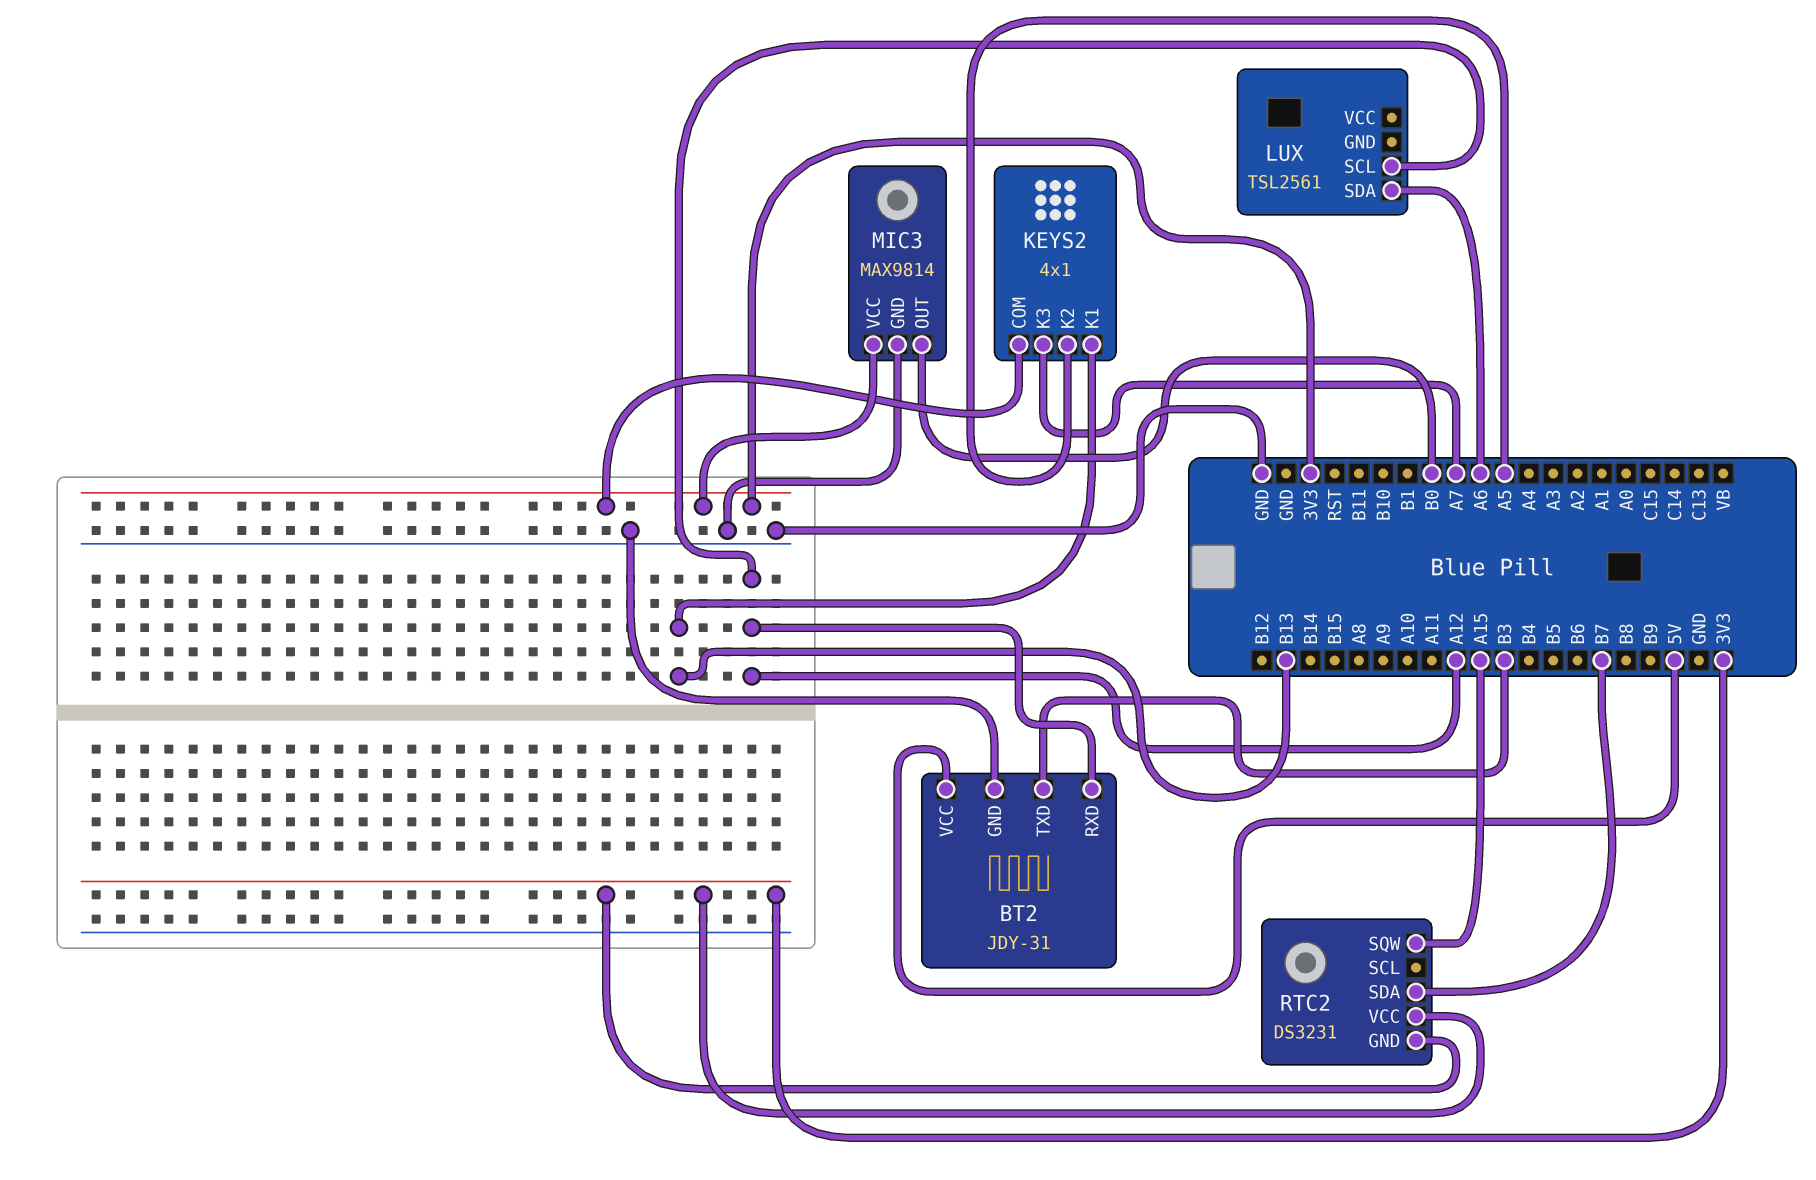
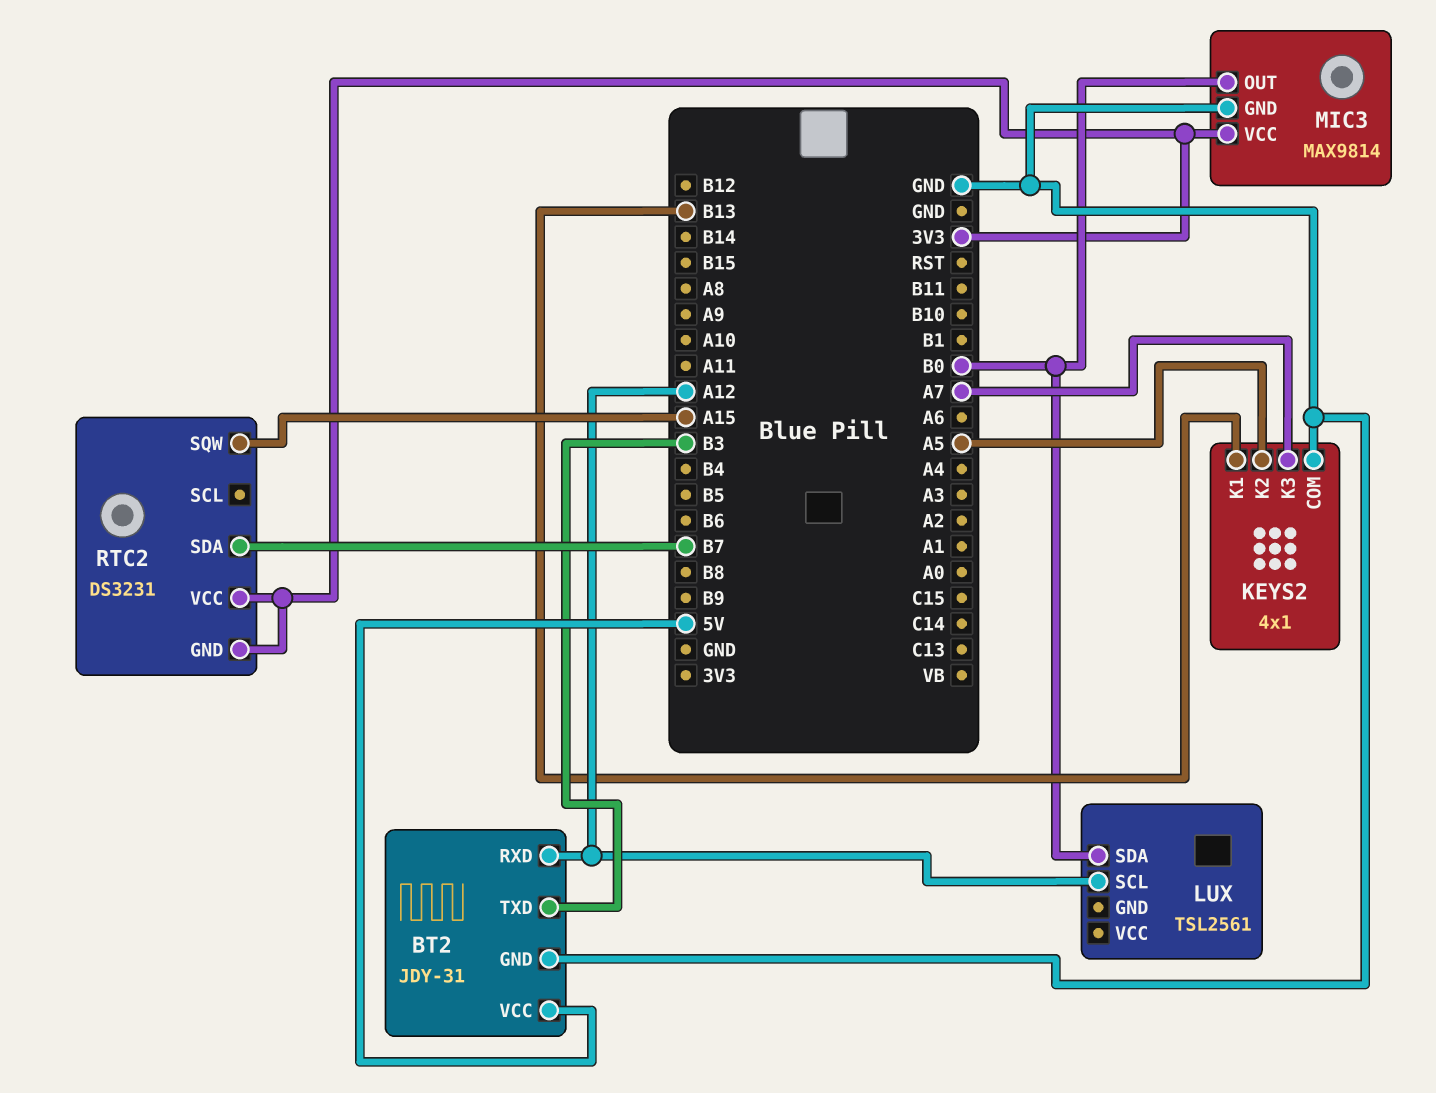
KEYS2 pin COM: 3V3 -> GND
LUX pin SDA: A6 -> B0

